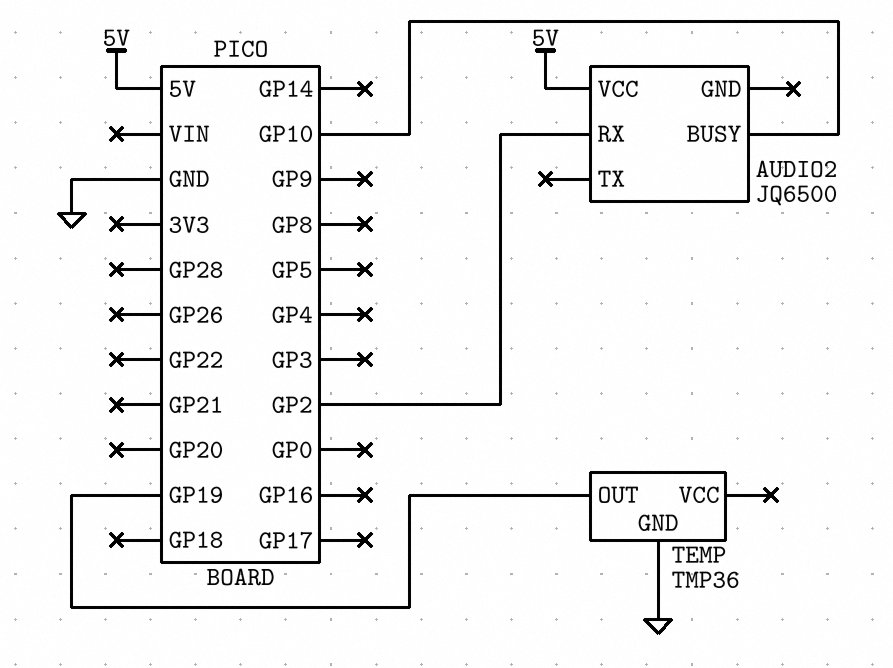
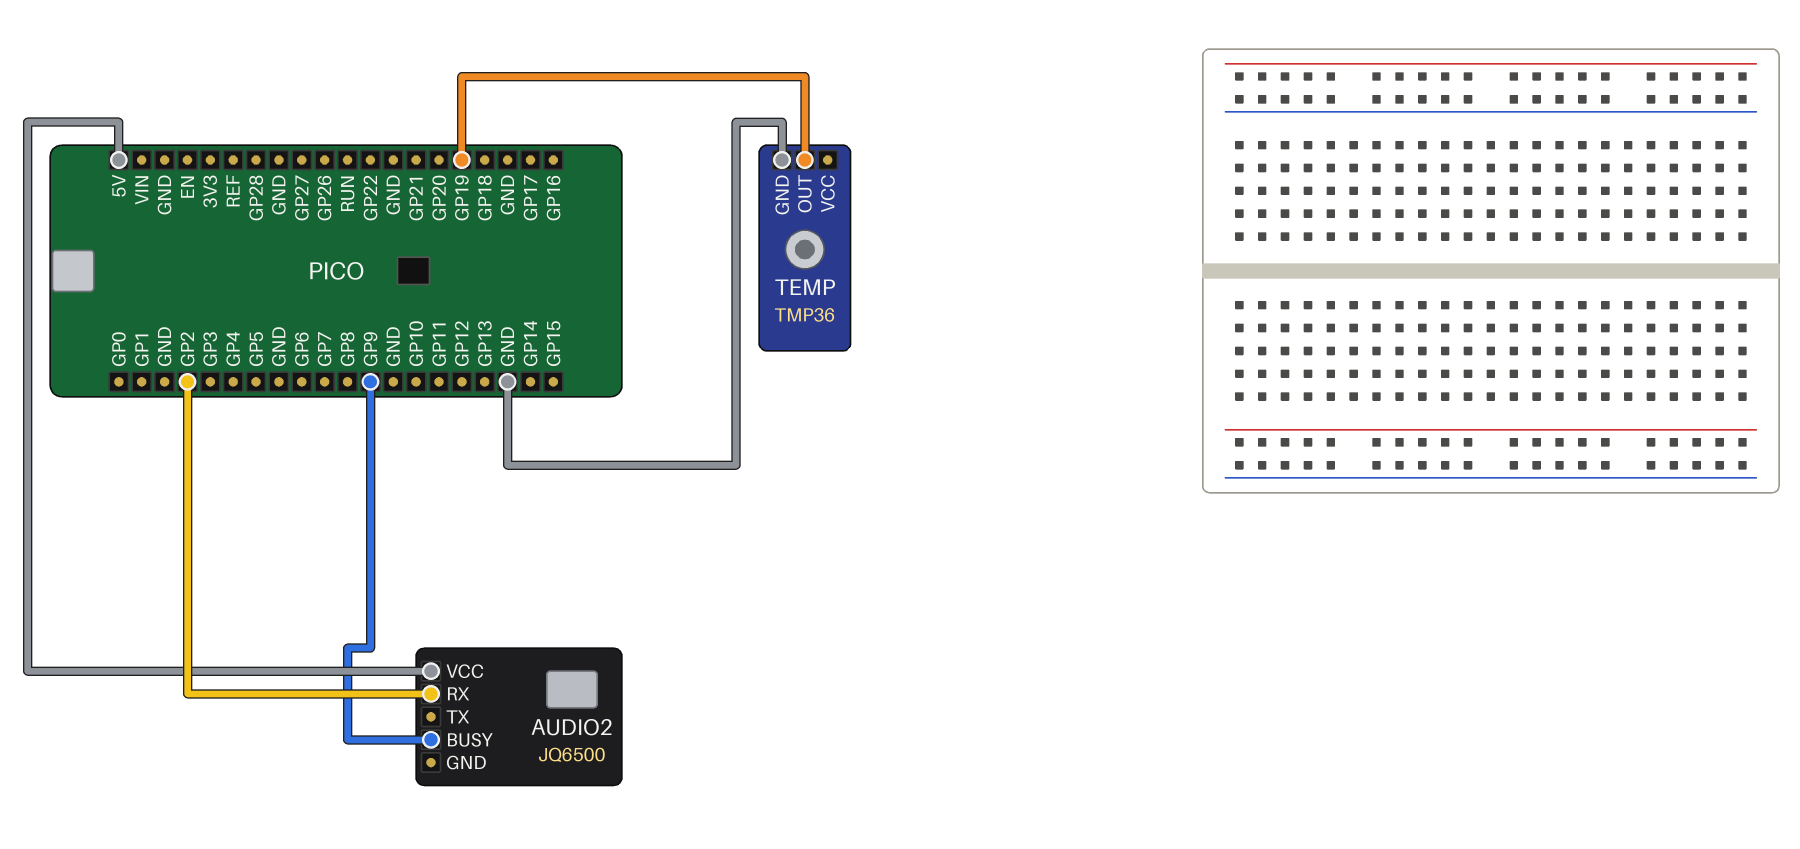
AUDIO2 pin BUSY: GP10 -> GP9

